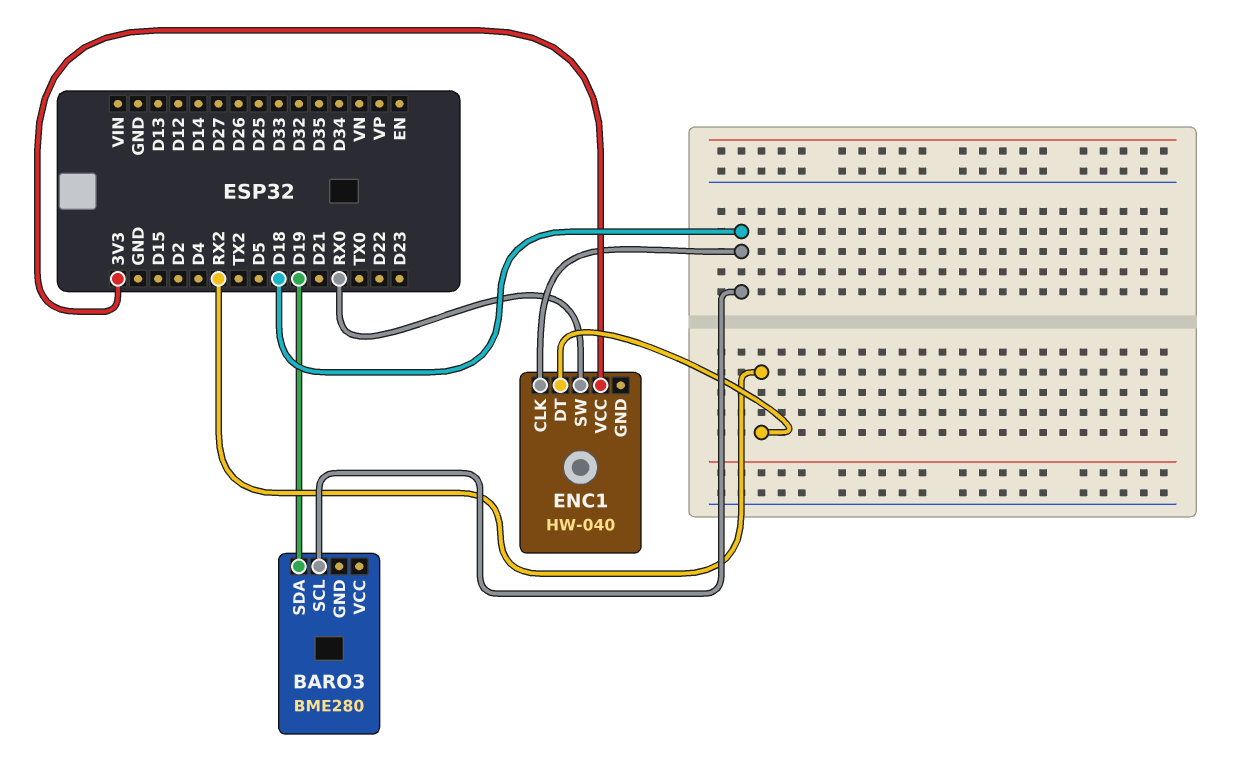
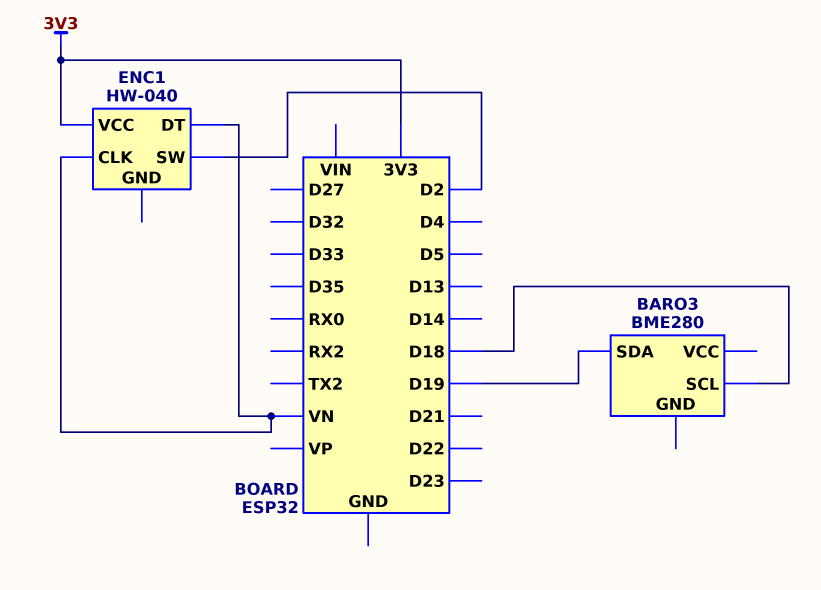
ENC1 pin CLK: D18 -> VN
ENC1 pin DT: RX2 -> VN
ENC1 pin SW: RX0 -> D2

